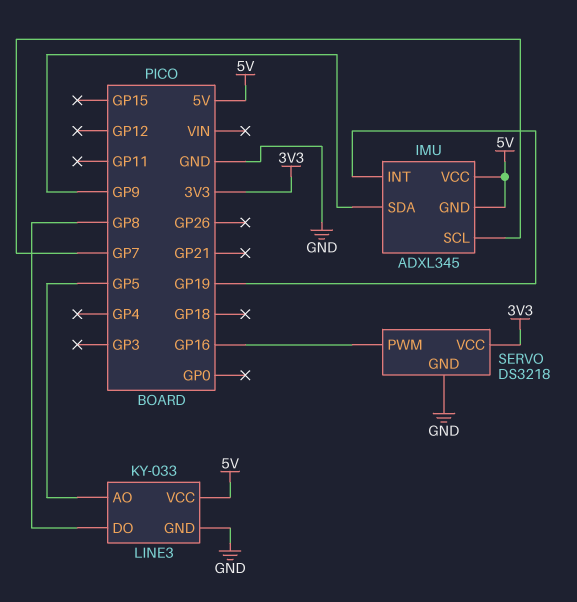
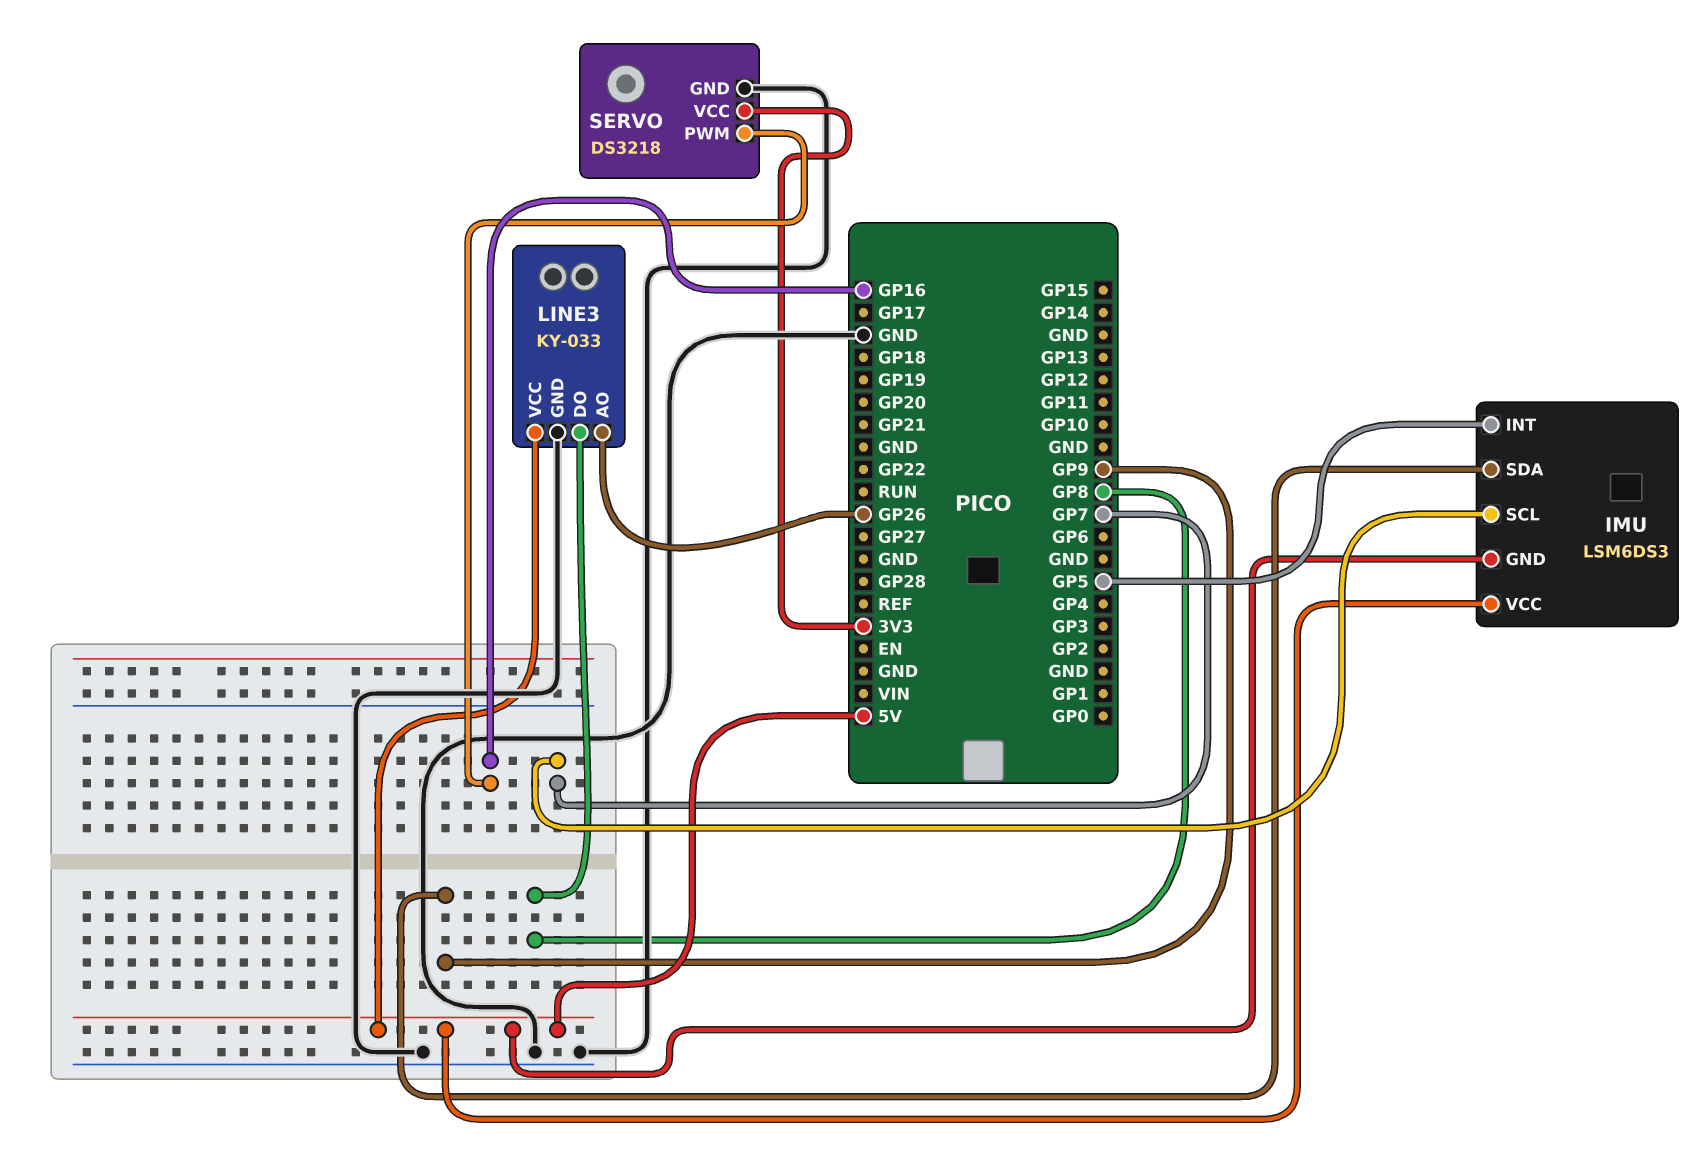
IMU: ADXL345 -> LSM6DS3
IMU pin INT: GP19 -> GP5
LINE3 pin AO: GP5 -> GP26

